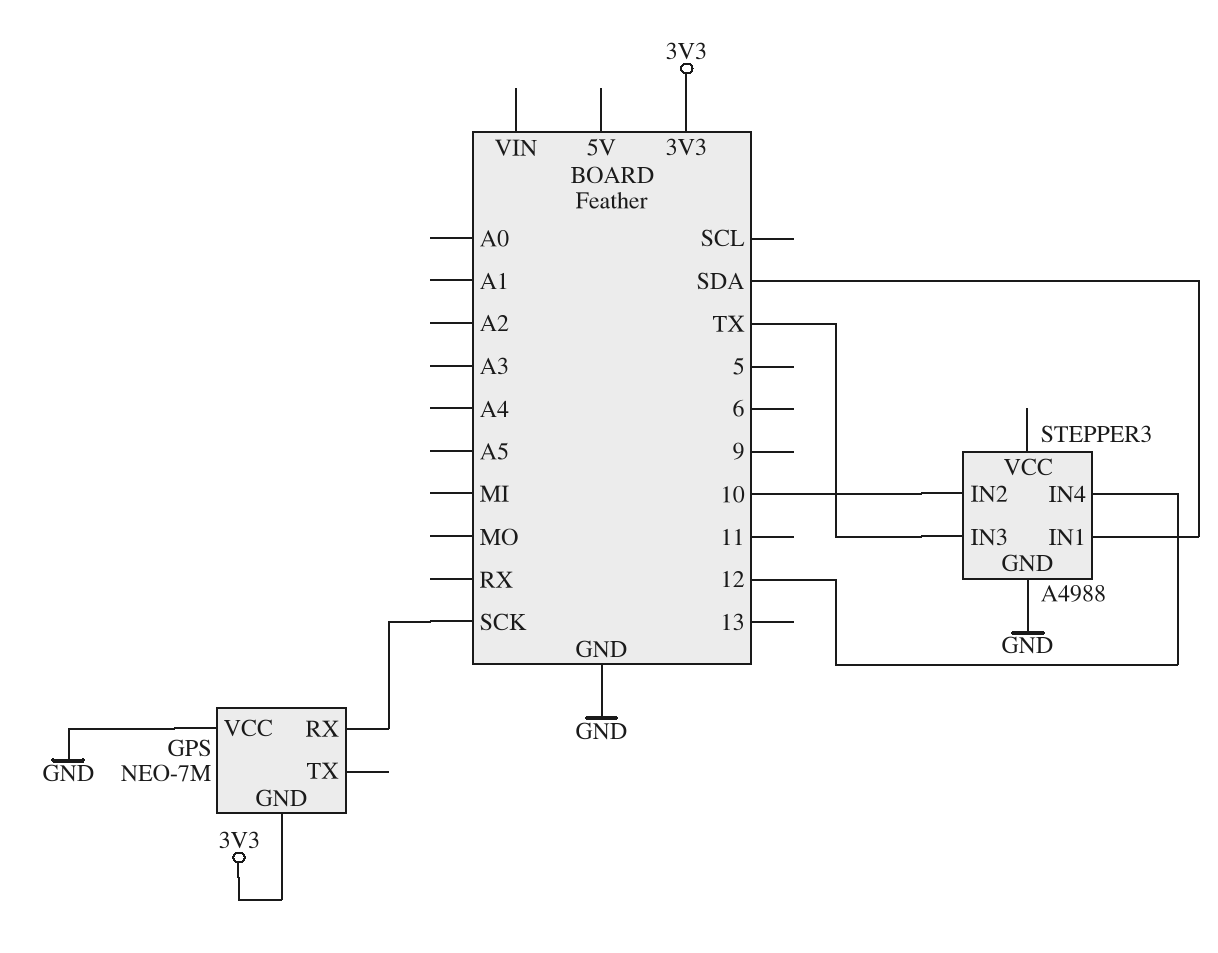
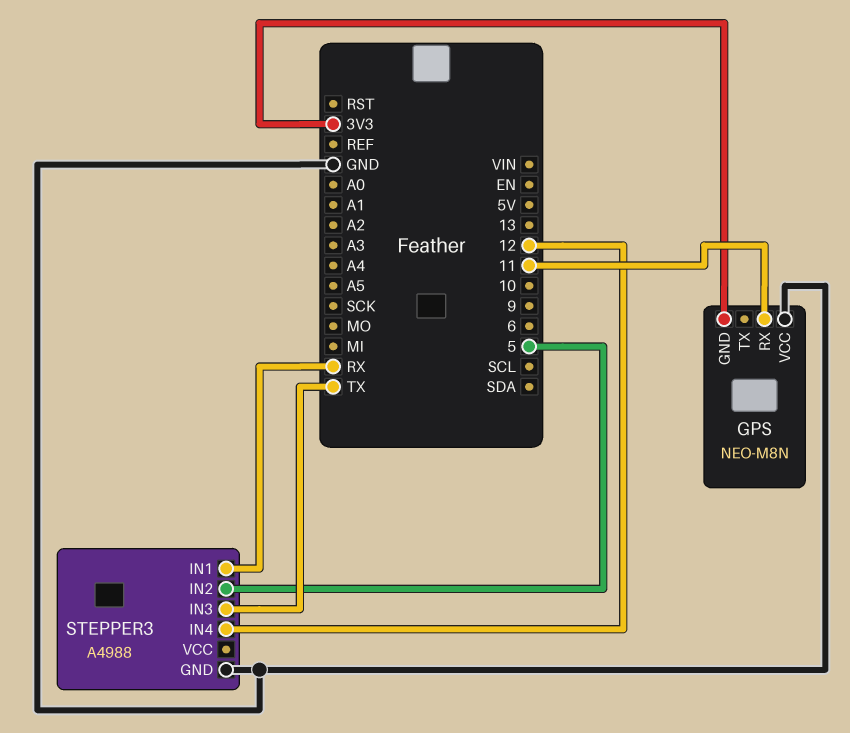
GPS: NEO-7M -> NEO-M8N
GPS pin RX: SCK -> 11
STEPPER3 pin IN1: SDA -> RX
STEPPER3 pin IN2: 10 -> 5

